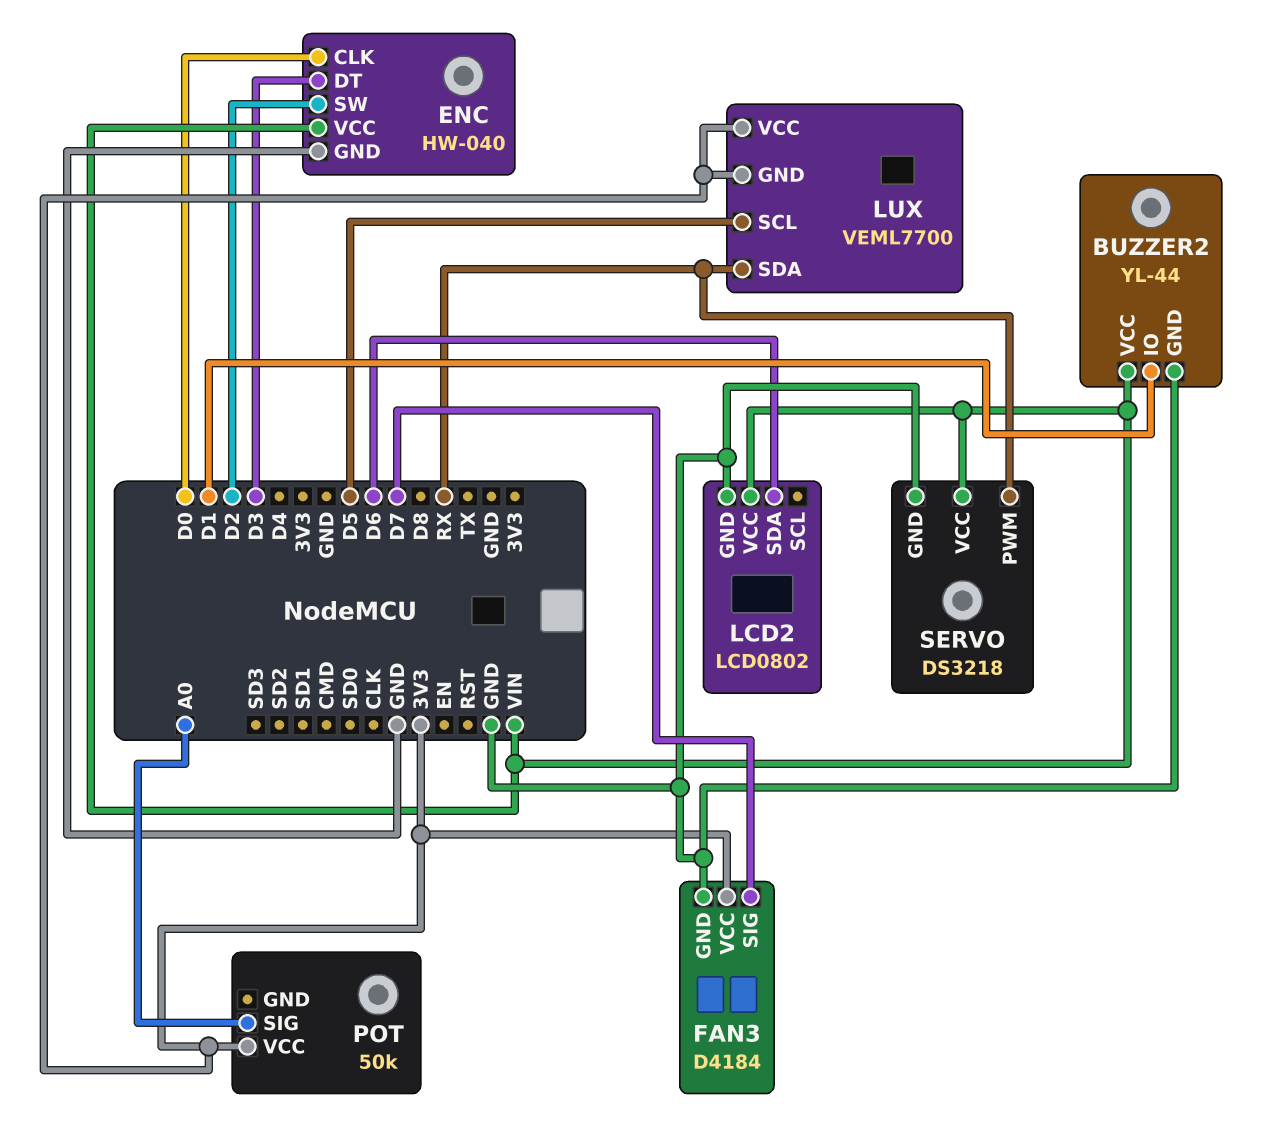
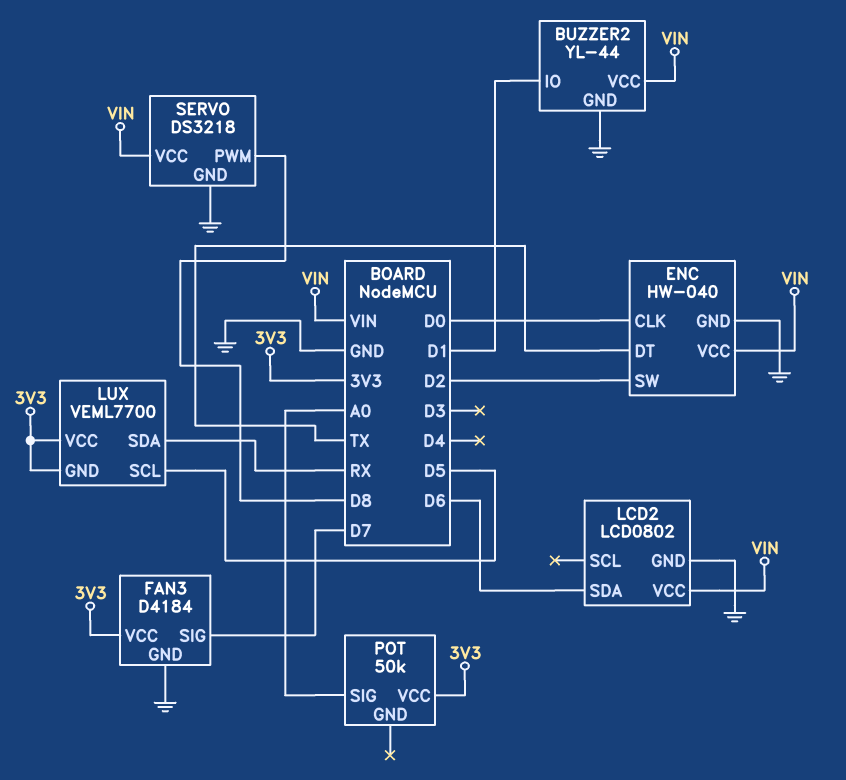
ENC pin DT: D3 -> TX
SERVO pin PWM: RX -> D8

